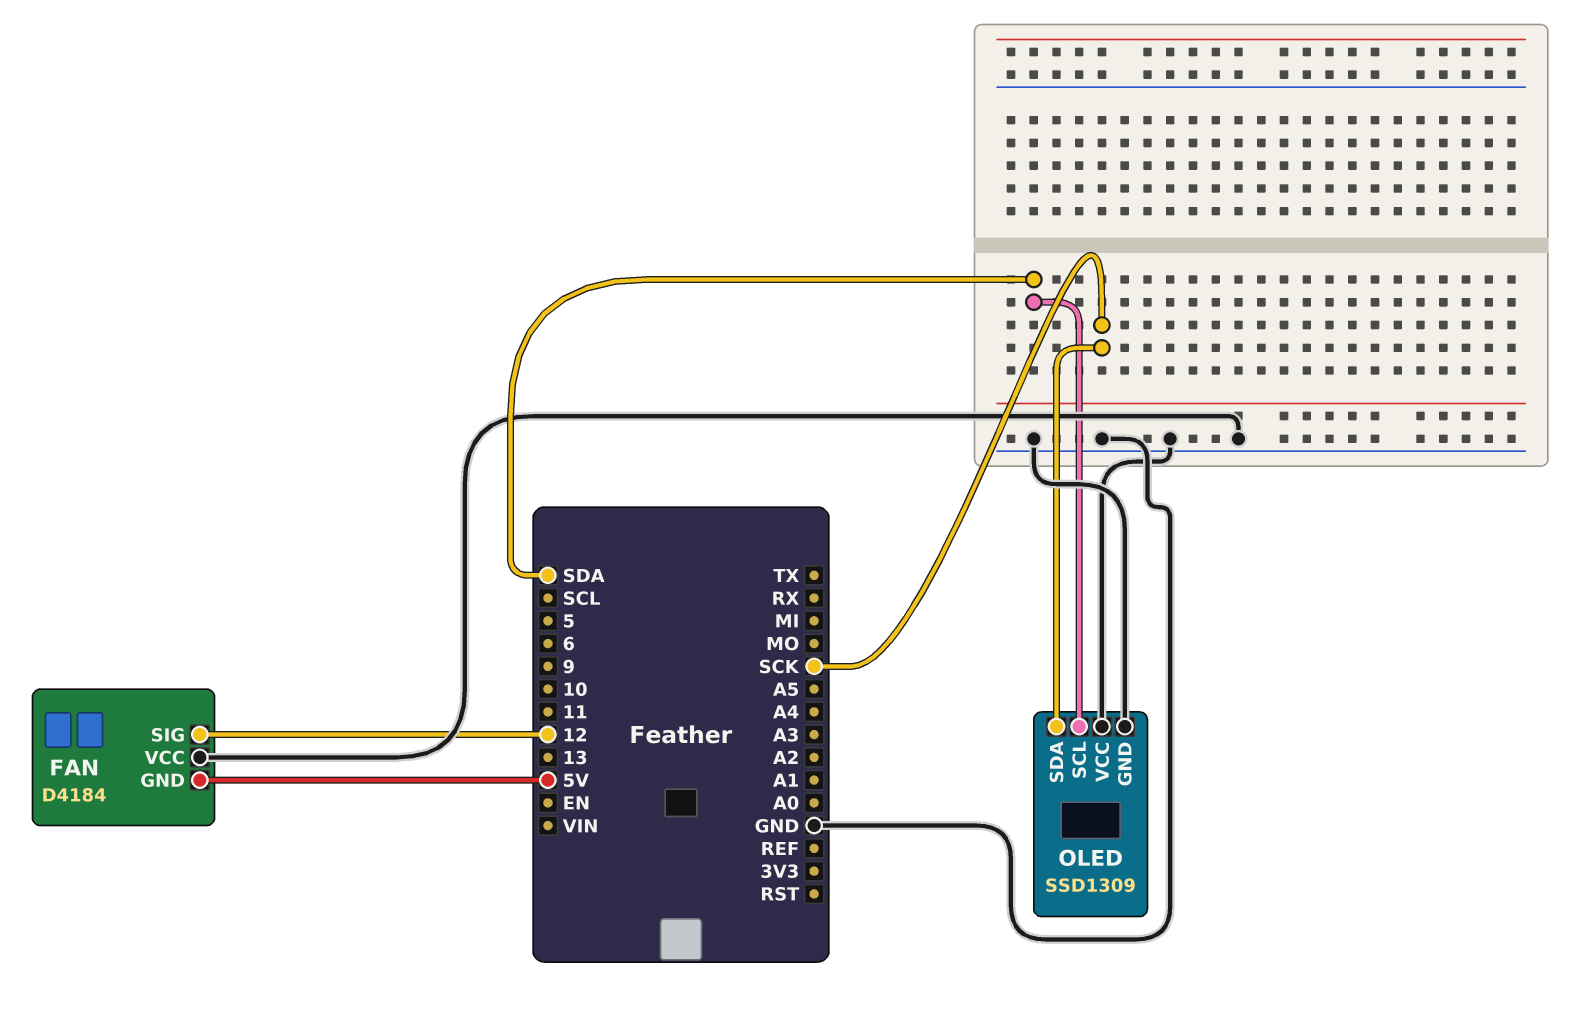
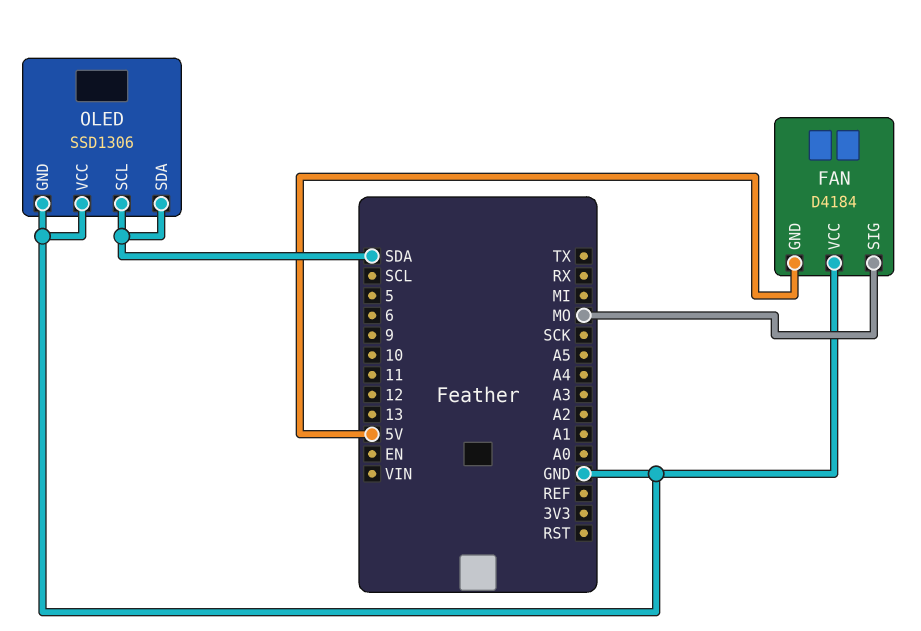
FAN pin SIG: 12 -> MO
OLED: SSD1309 -> SSD1306
OLED pin SDA: SCK -> SDA

